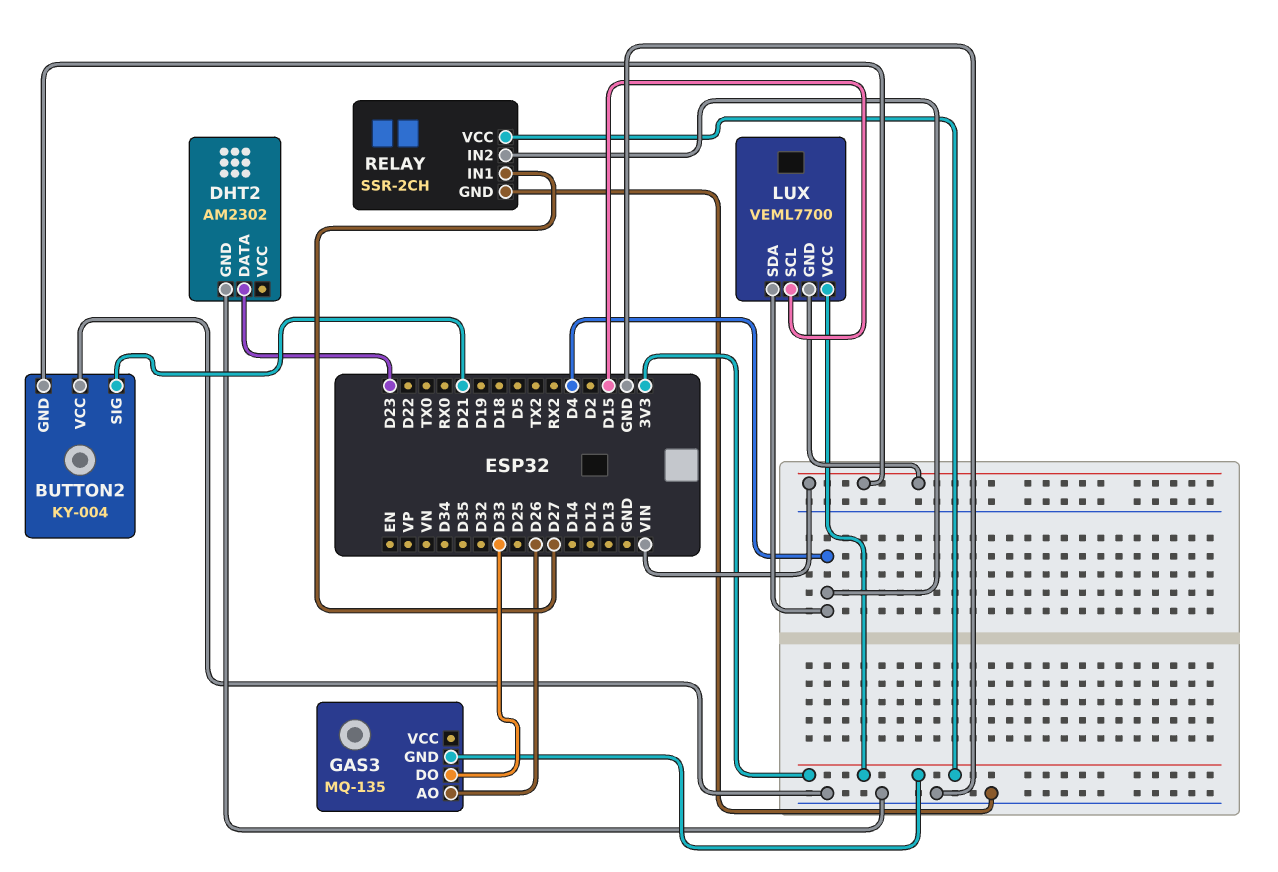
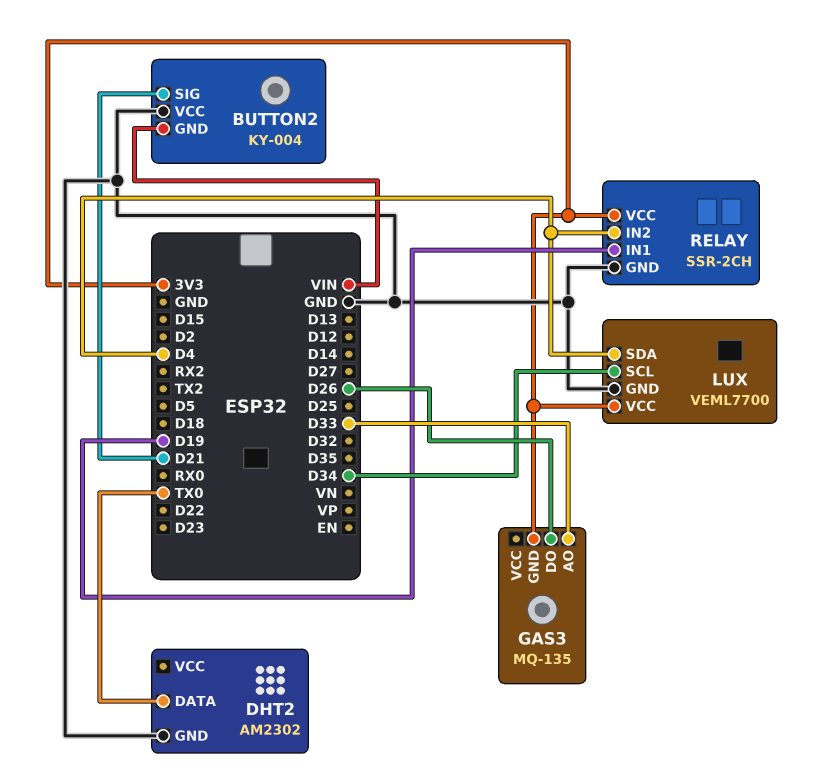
DHT2 pin DATA: D23 -> TX0
GAS3 pin AO: D26 -> D33
GAS3 pin DO: D33 -> D26
LUX pin GND: VIN -> GND
LUX pin SCL: D15 -> D34
RELAY pin IN1: D27 -> D19

